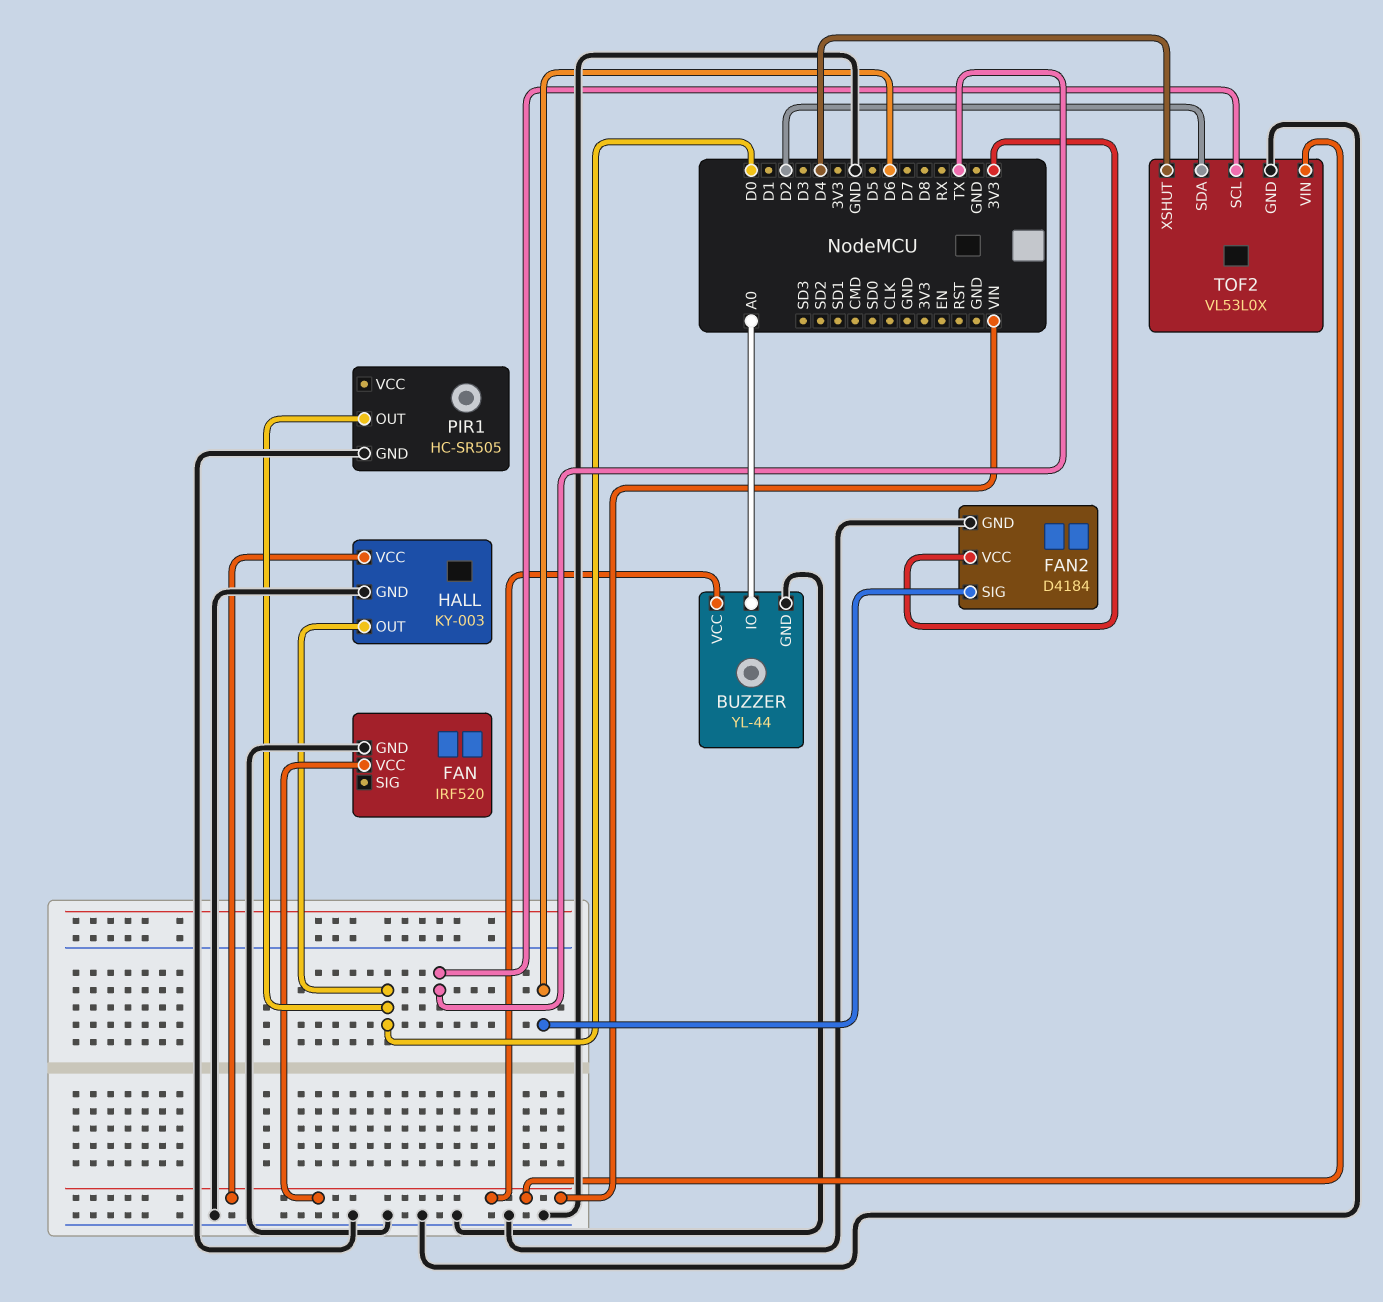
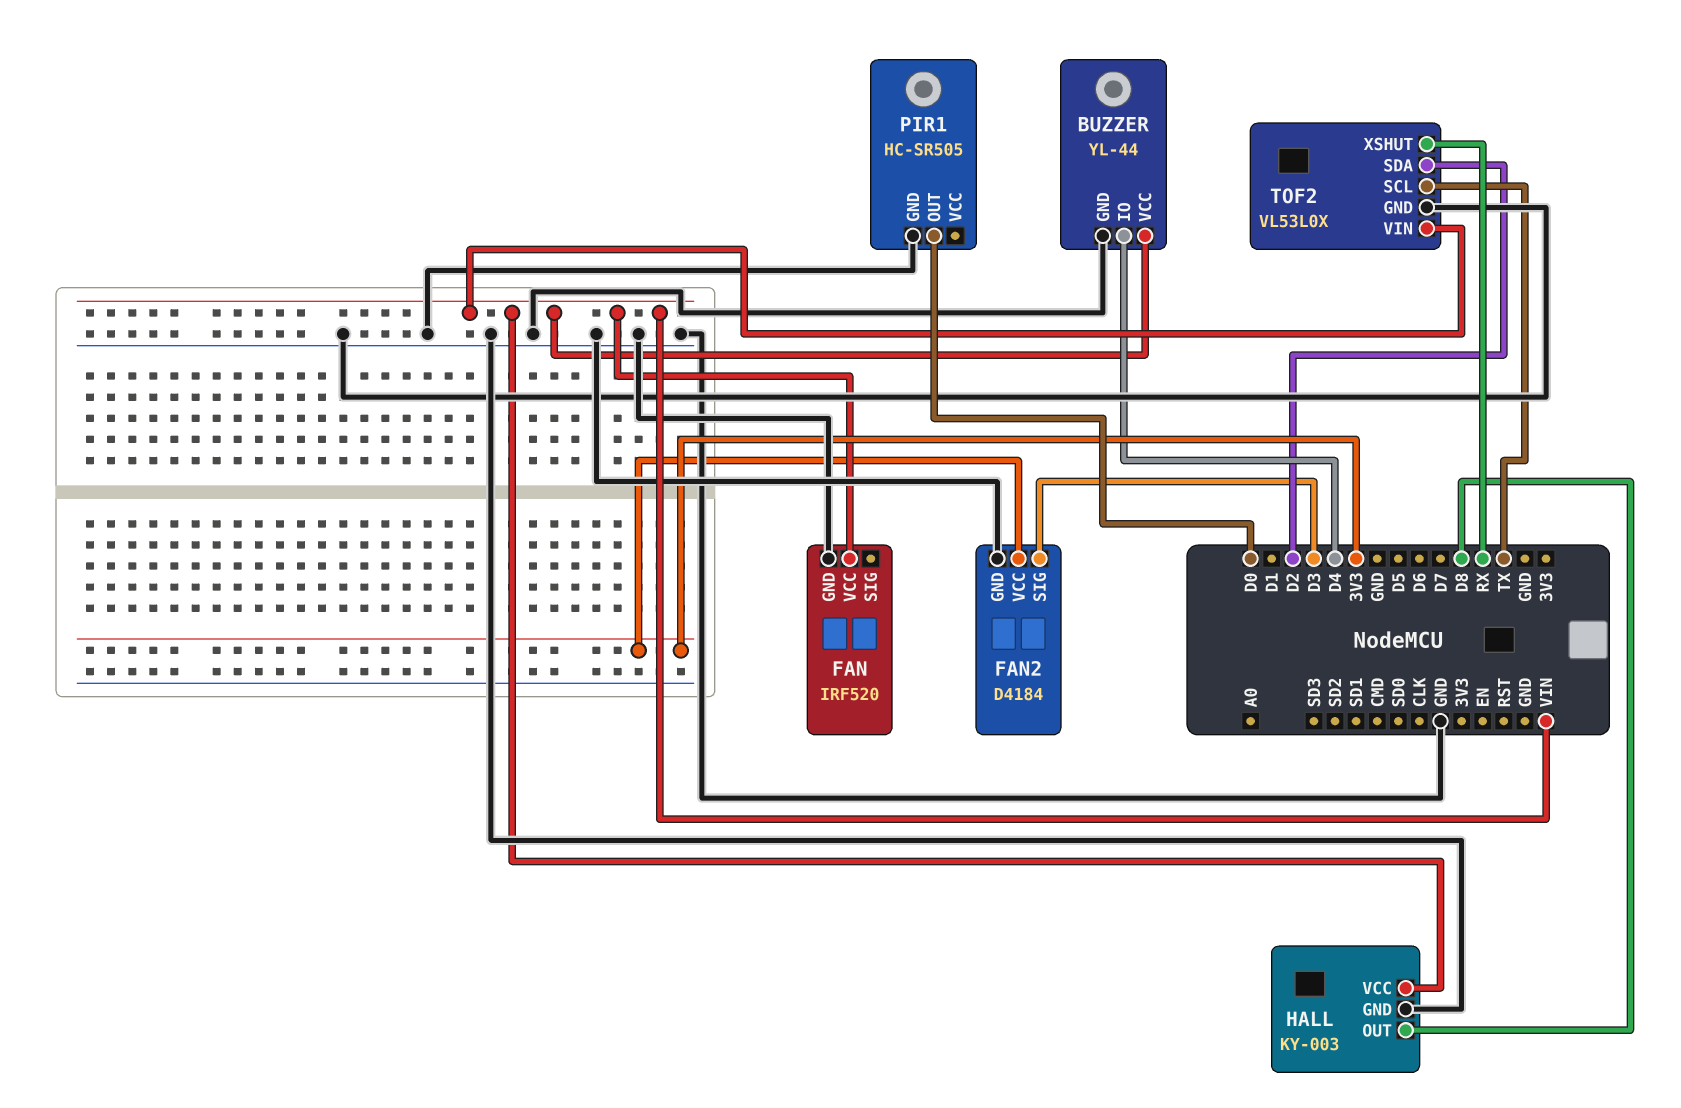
BUZZER pin IO: A0 -> D4
FAN2 pin SIG: D6 -> D3
HALL pin OUT: D0 -> D8
TOF2 pin XSHUT: D4 -> RX

